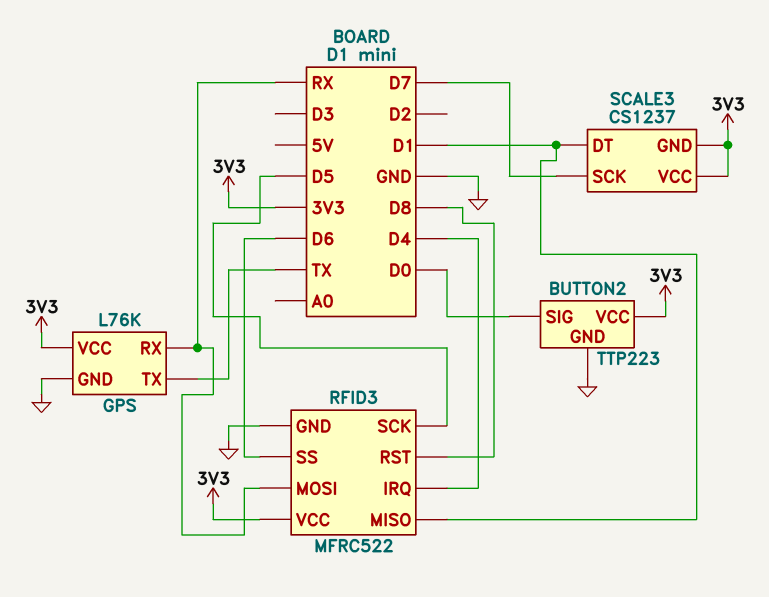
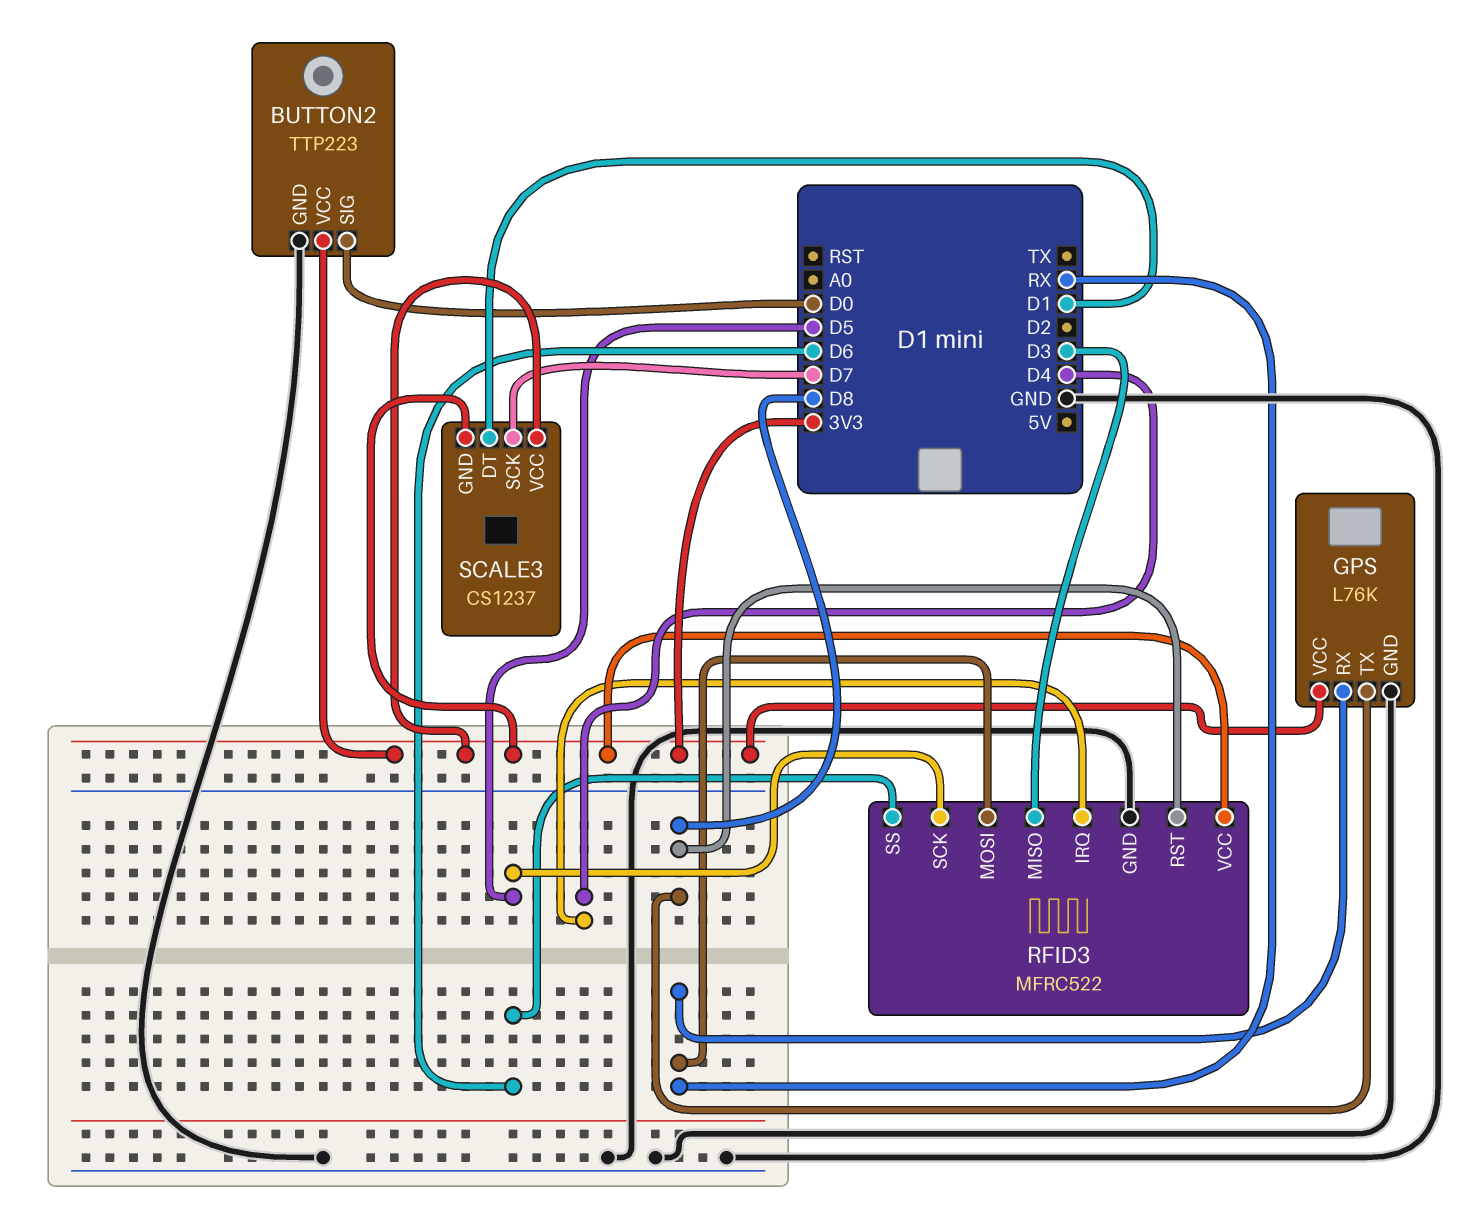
GPS pin TX: TX -> D8
RFID3 pin MISO: D1 -> D3

